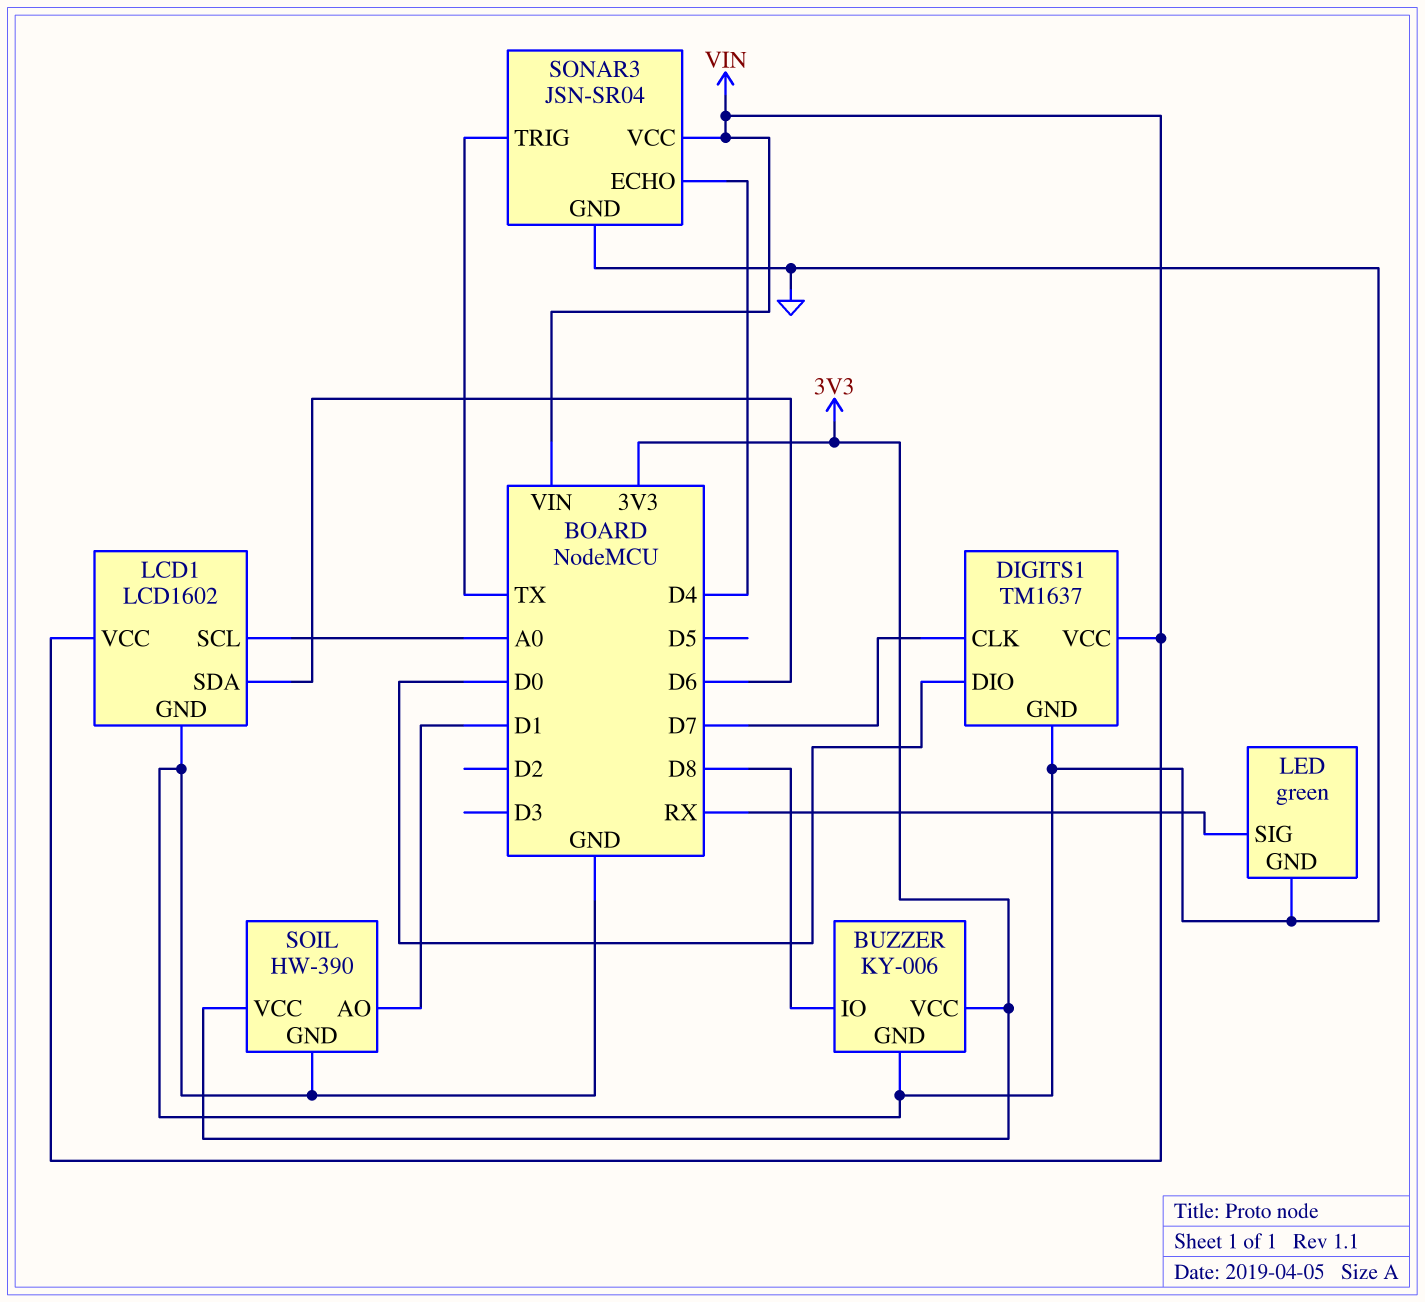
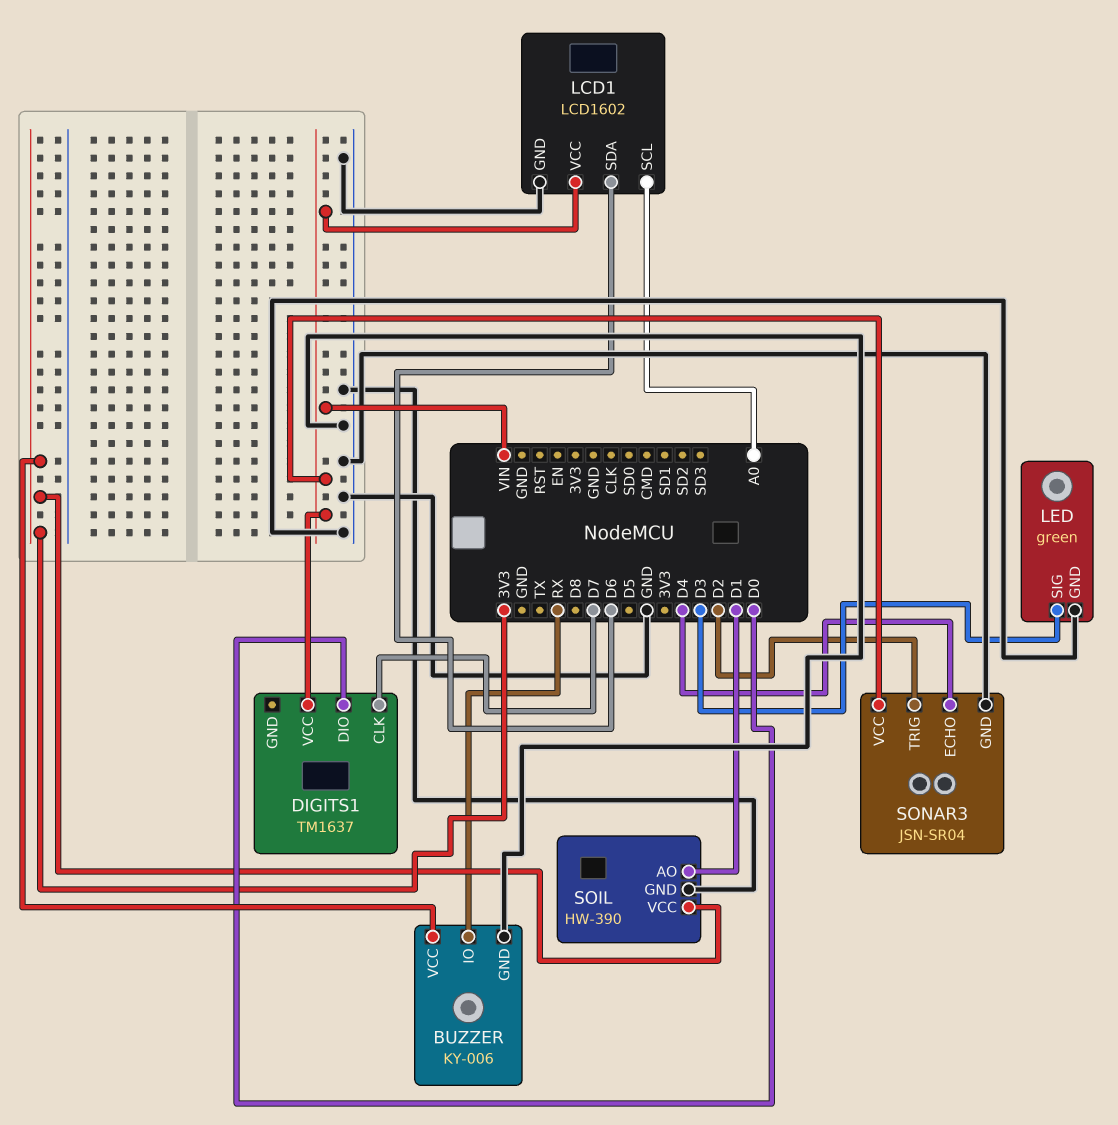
BUZZER pin IO: D8 -> RX
DIGITS1 pin GND: GND -> none
LED pin SIG: RX -> D3
SONAR3 pin TRIG: TX -> D2

